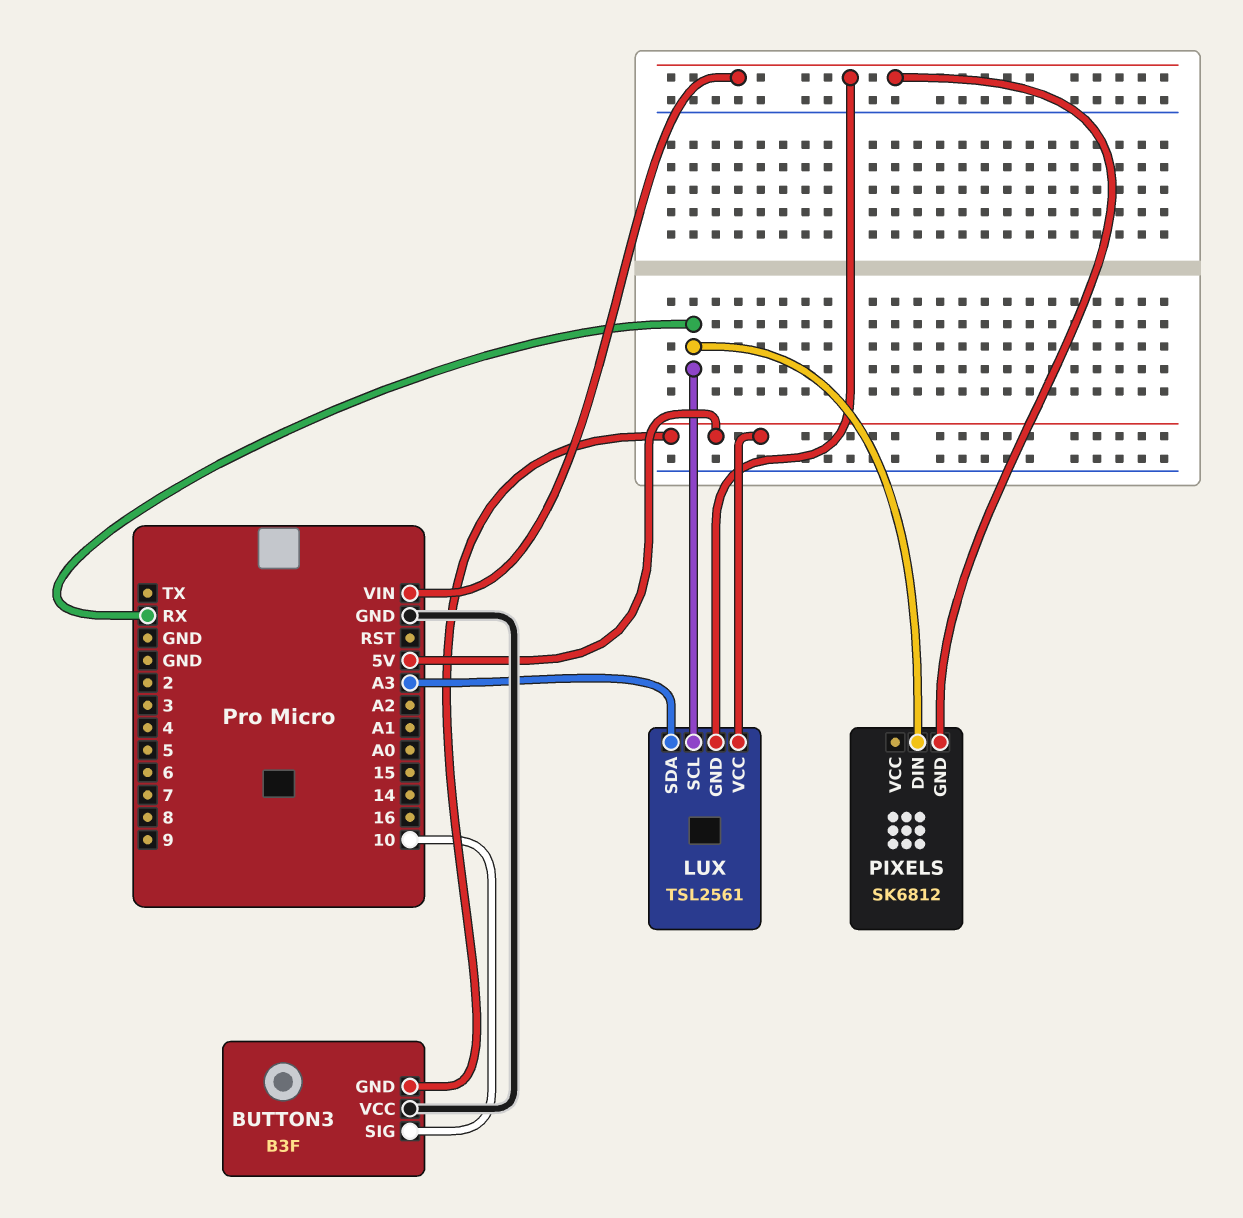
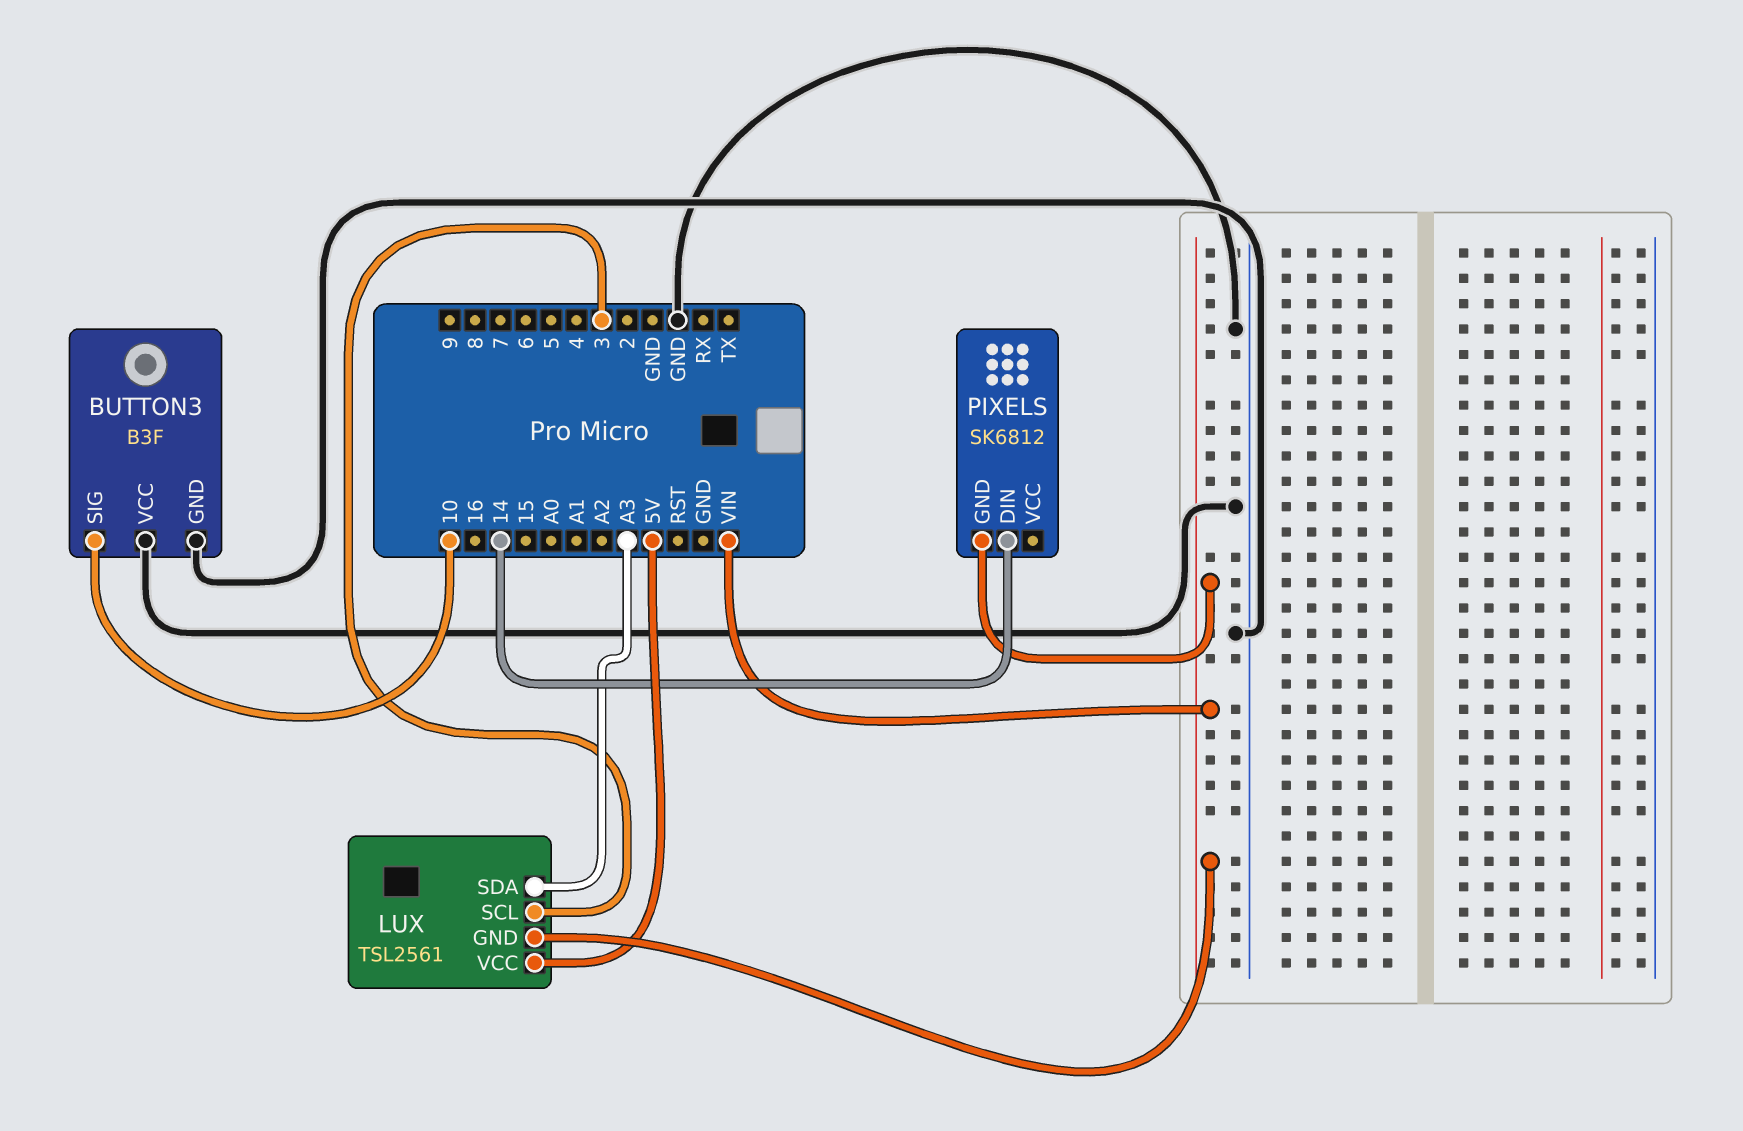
BUTTON3 pin GND: 5V -> GND
LUX pin SCL: RX -> 3
PIXELS pin DIN: RX -> 14

